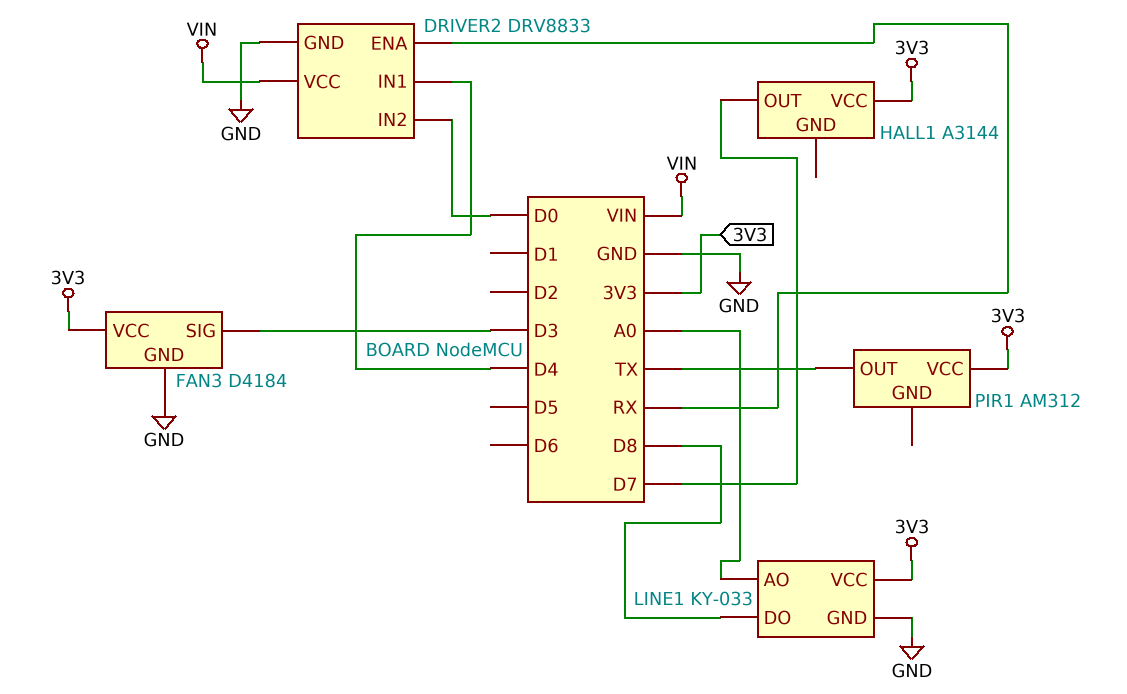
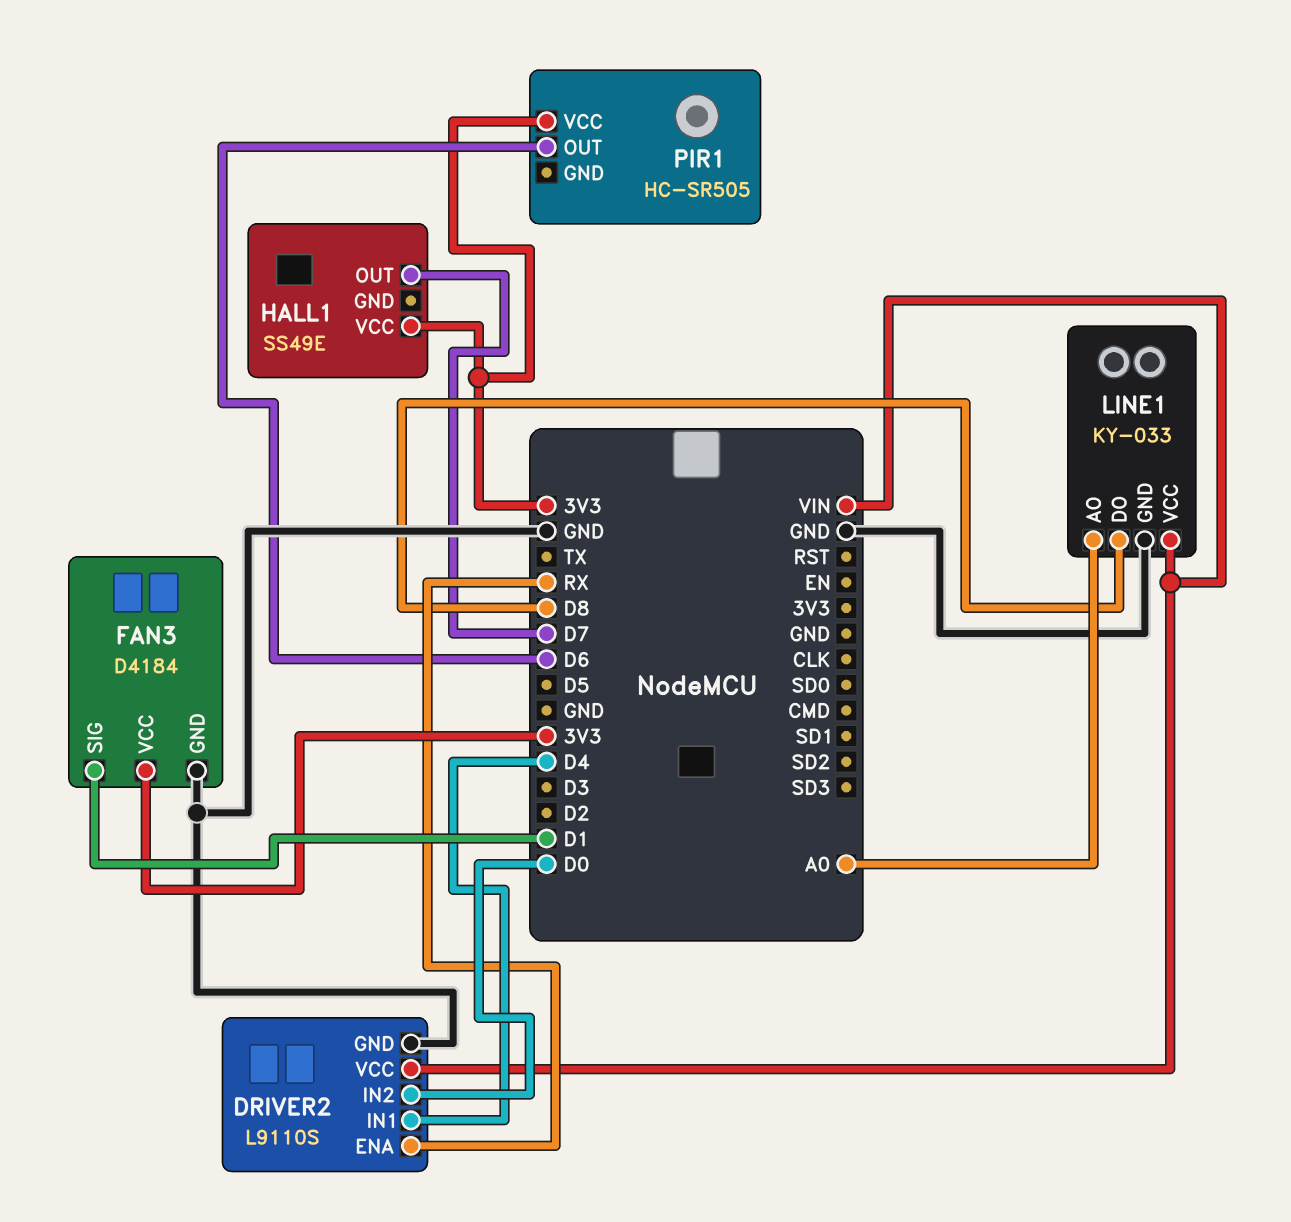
DRIVER2: DRV8833 -> L9110S
FAN3 pin SIG: D3 -> D1
HALL1: A3144 -> SS49E
LINE1 pin VCC: 3V3 -> VIN
PIR1: AM312 -> HC-SR505
PIR1 pin OUT: TX -> D6

